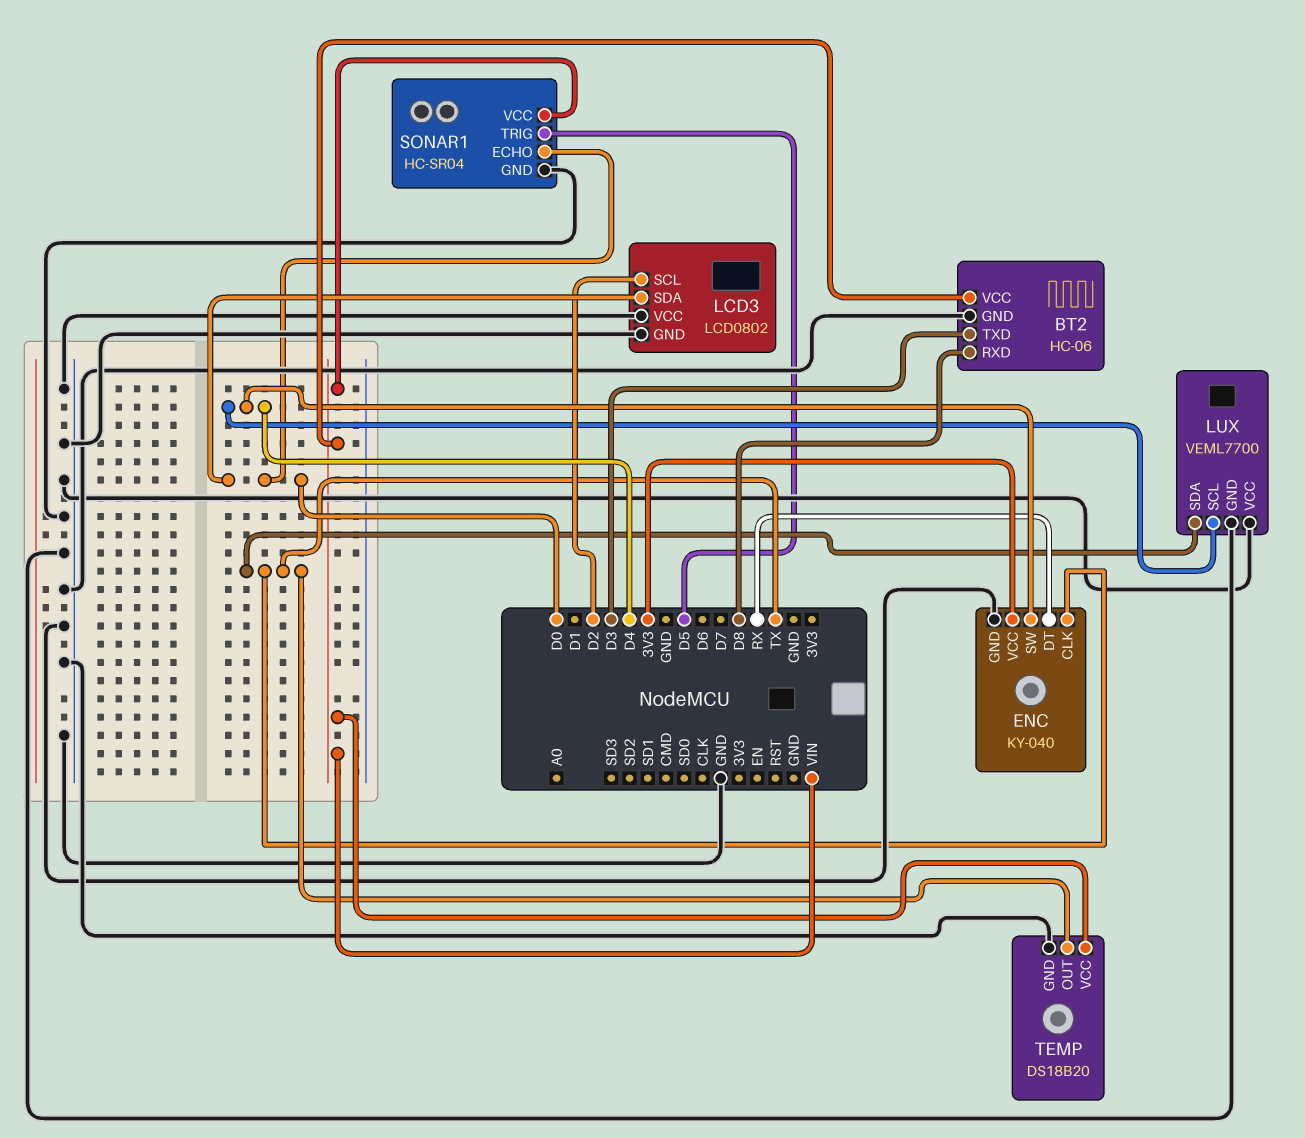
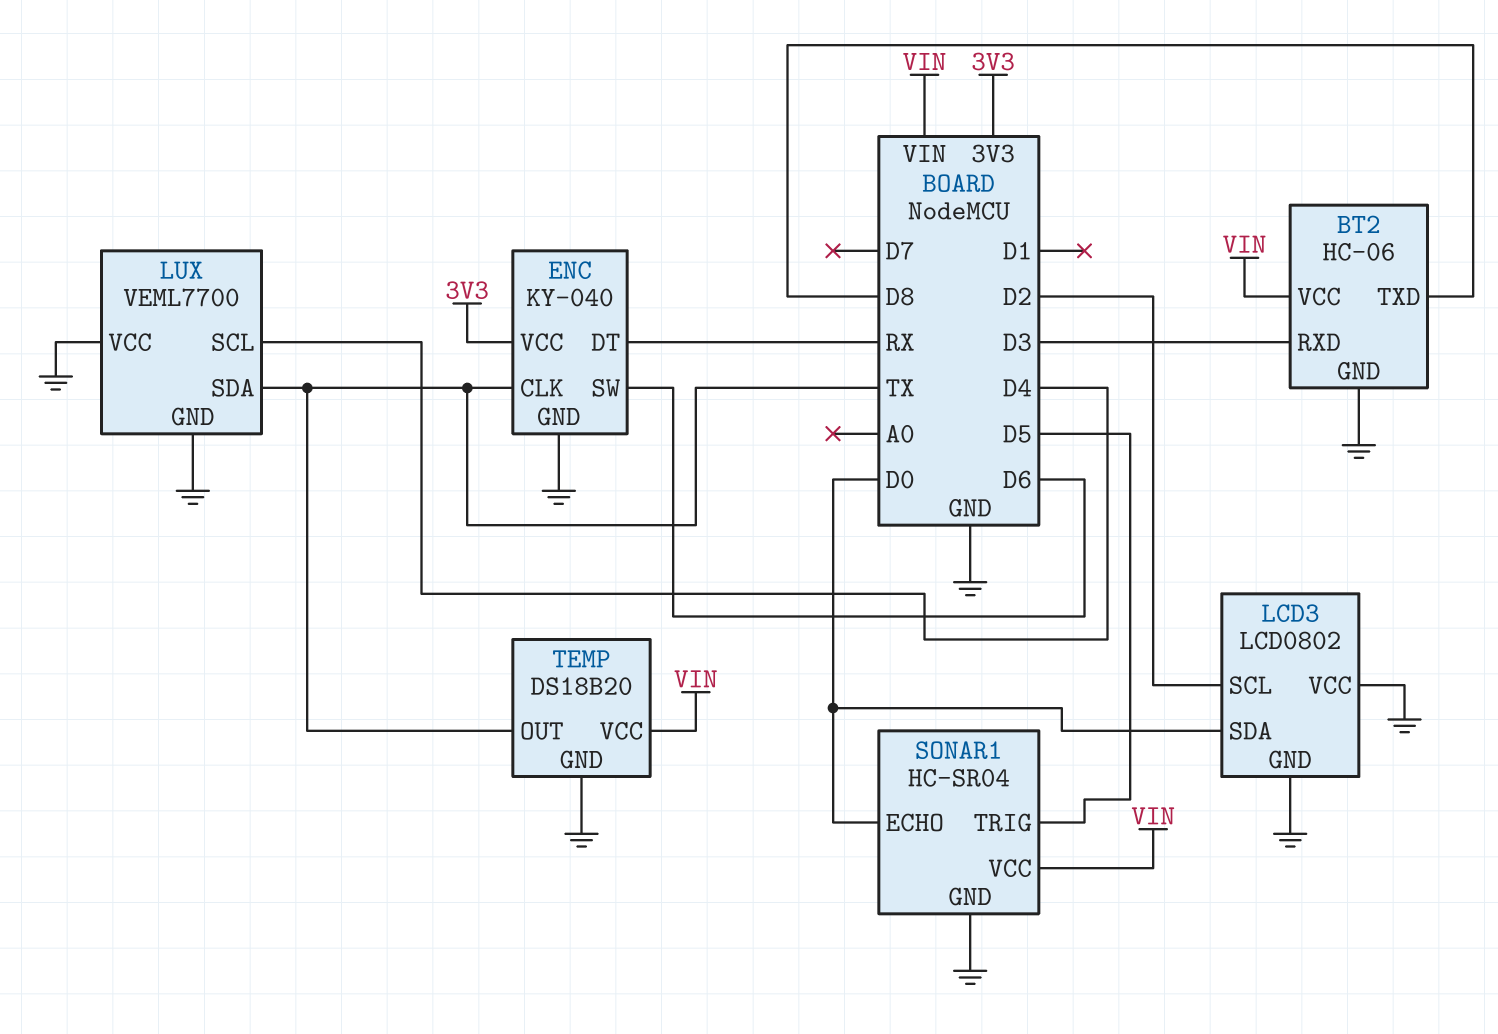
BT2 pin RXD: D8 -> D3
BT2 pin TXD: D3 -> D8
ENC pin SW: D4 -> D6

